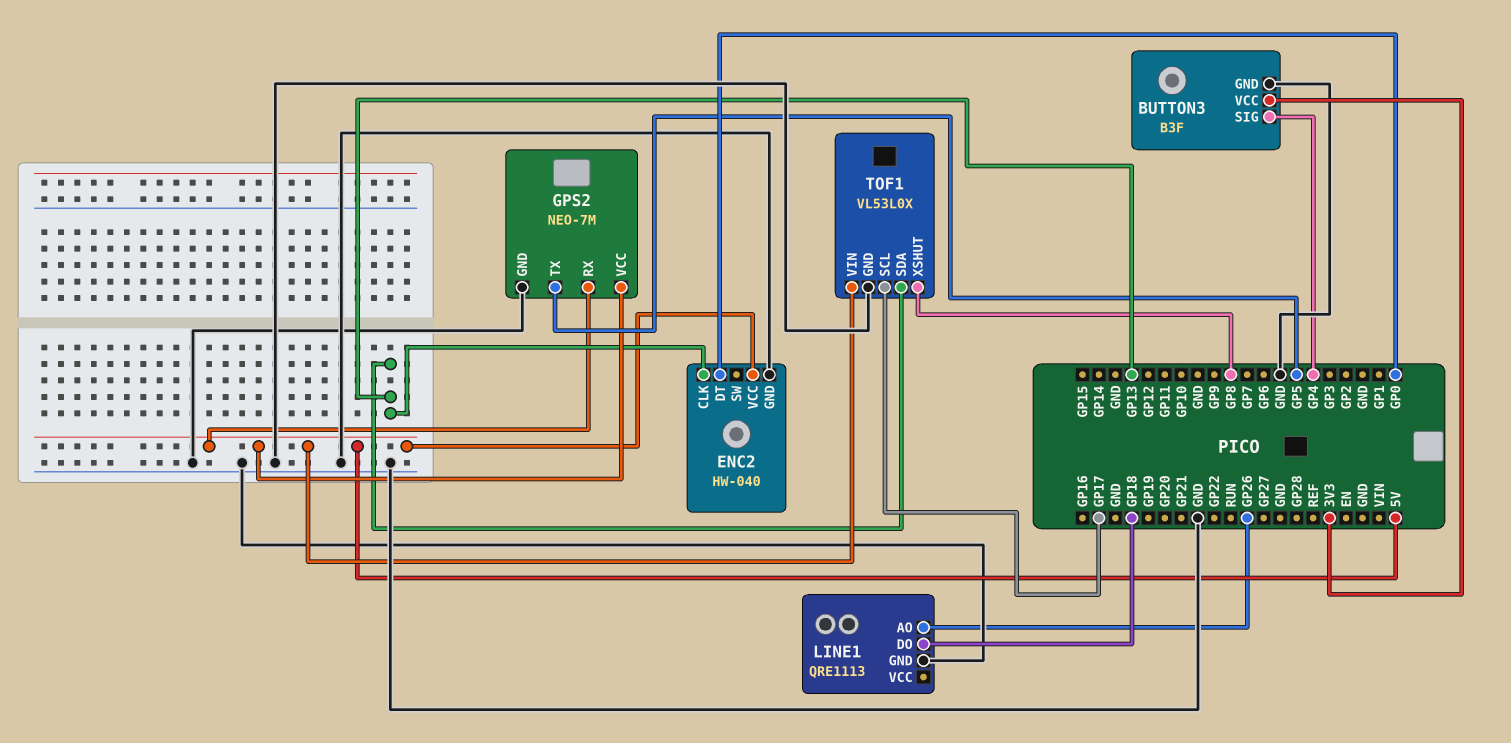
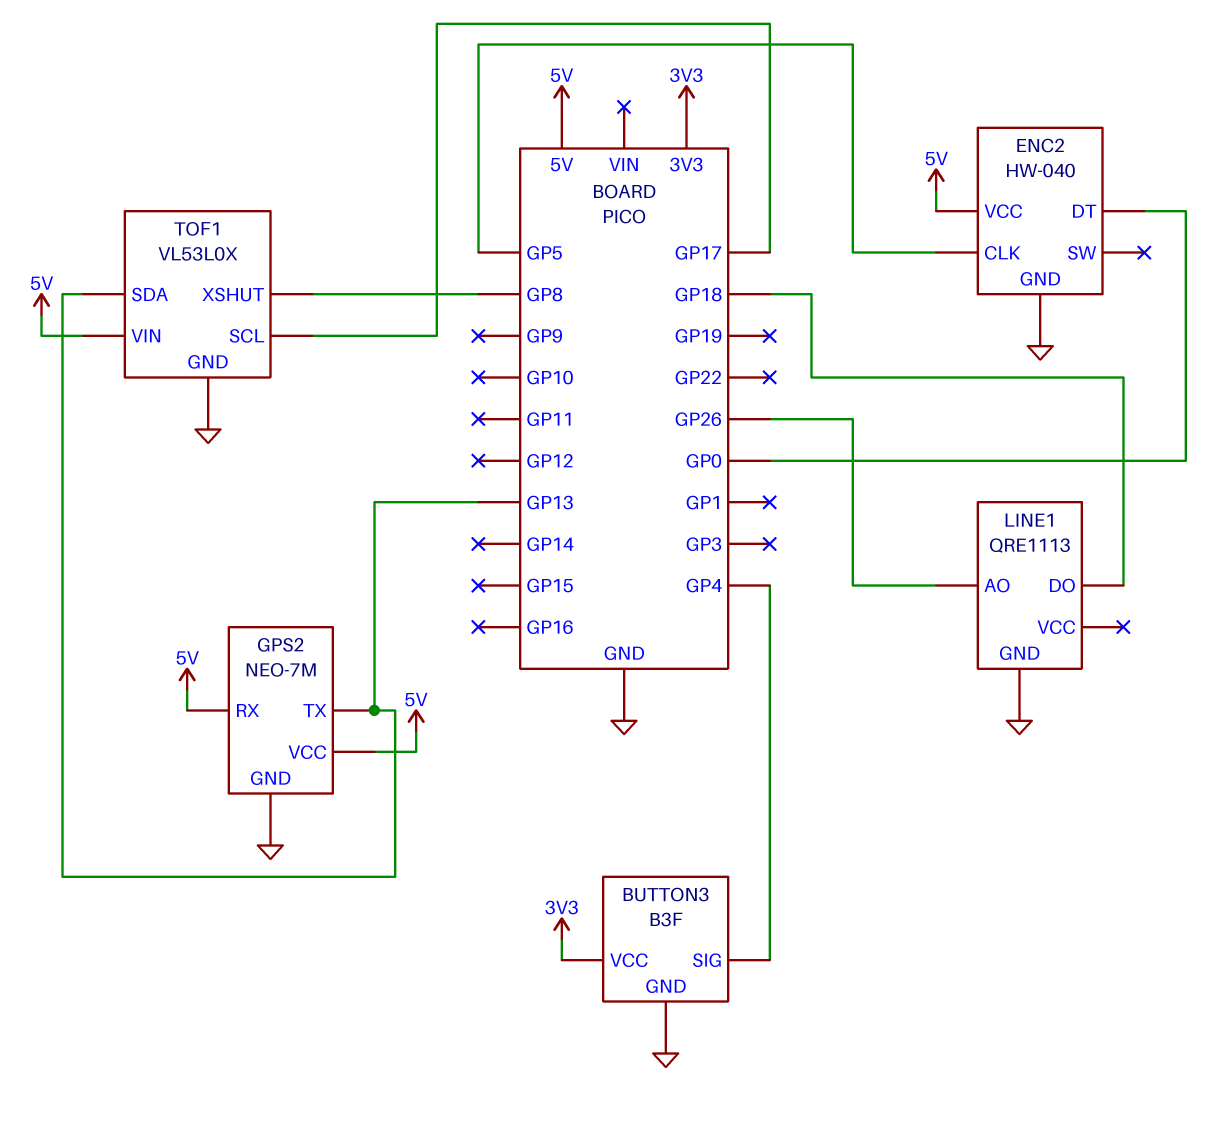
ENC2 pin CLK: GP13 -> GP5
GPS2 pin TX: GP5 -> GP13

